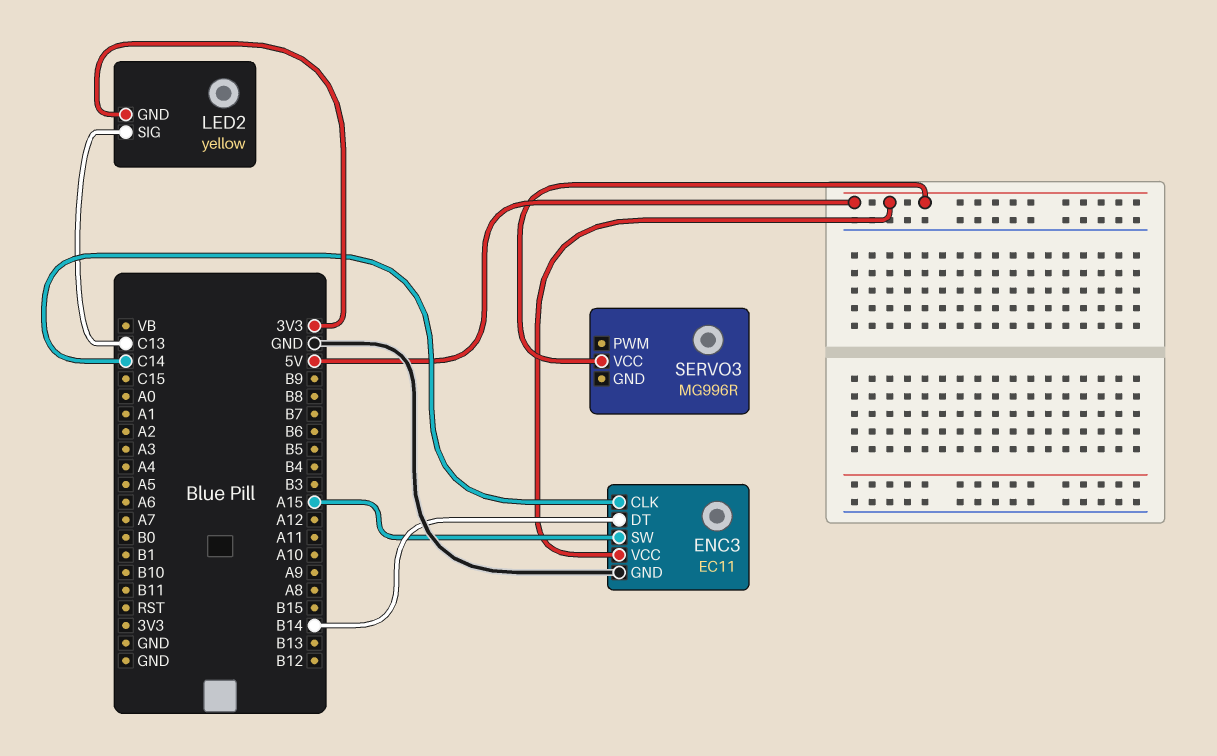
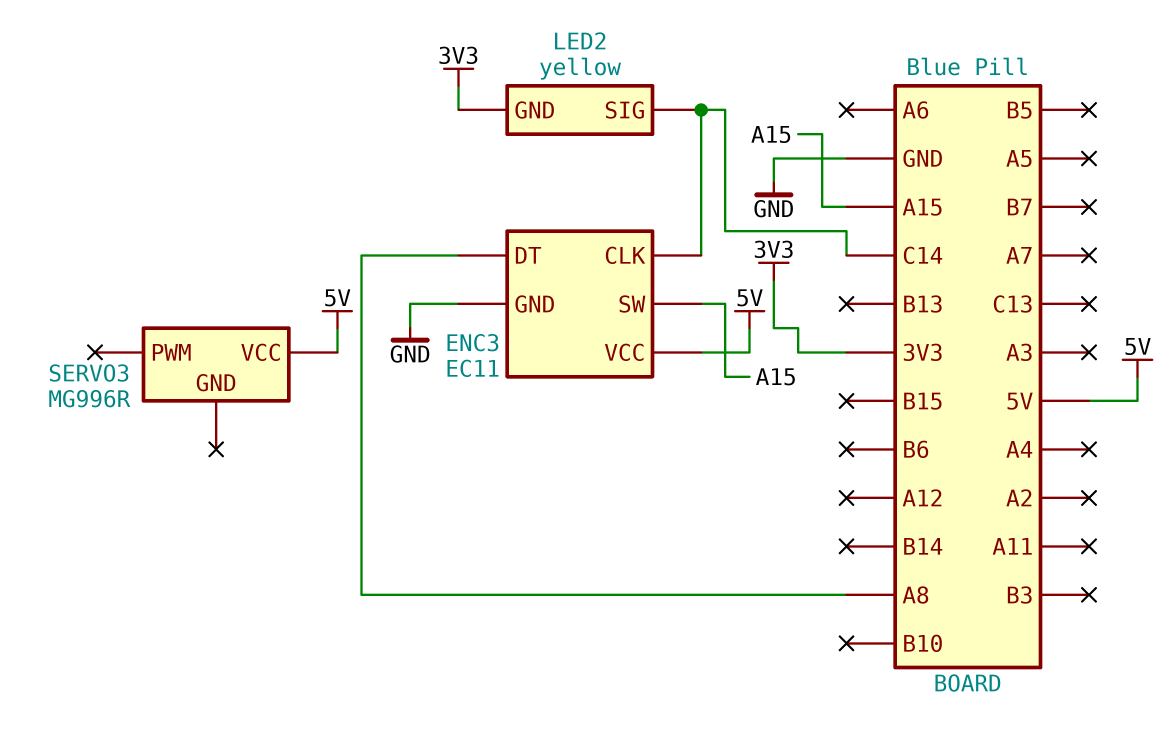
ENC3 pin DT: B14 -> A8
LED2 pin SIG: C13 -> C14

